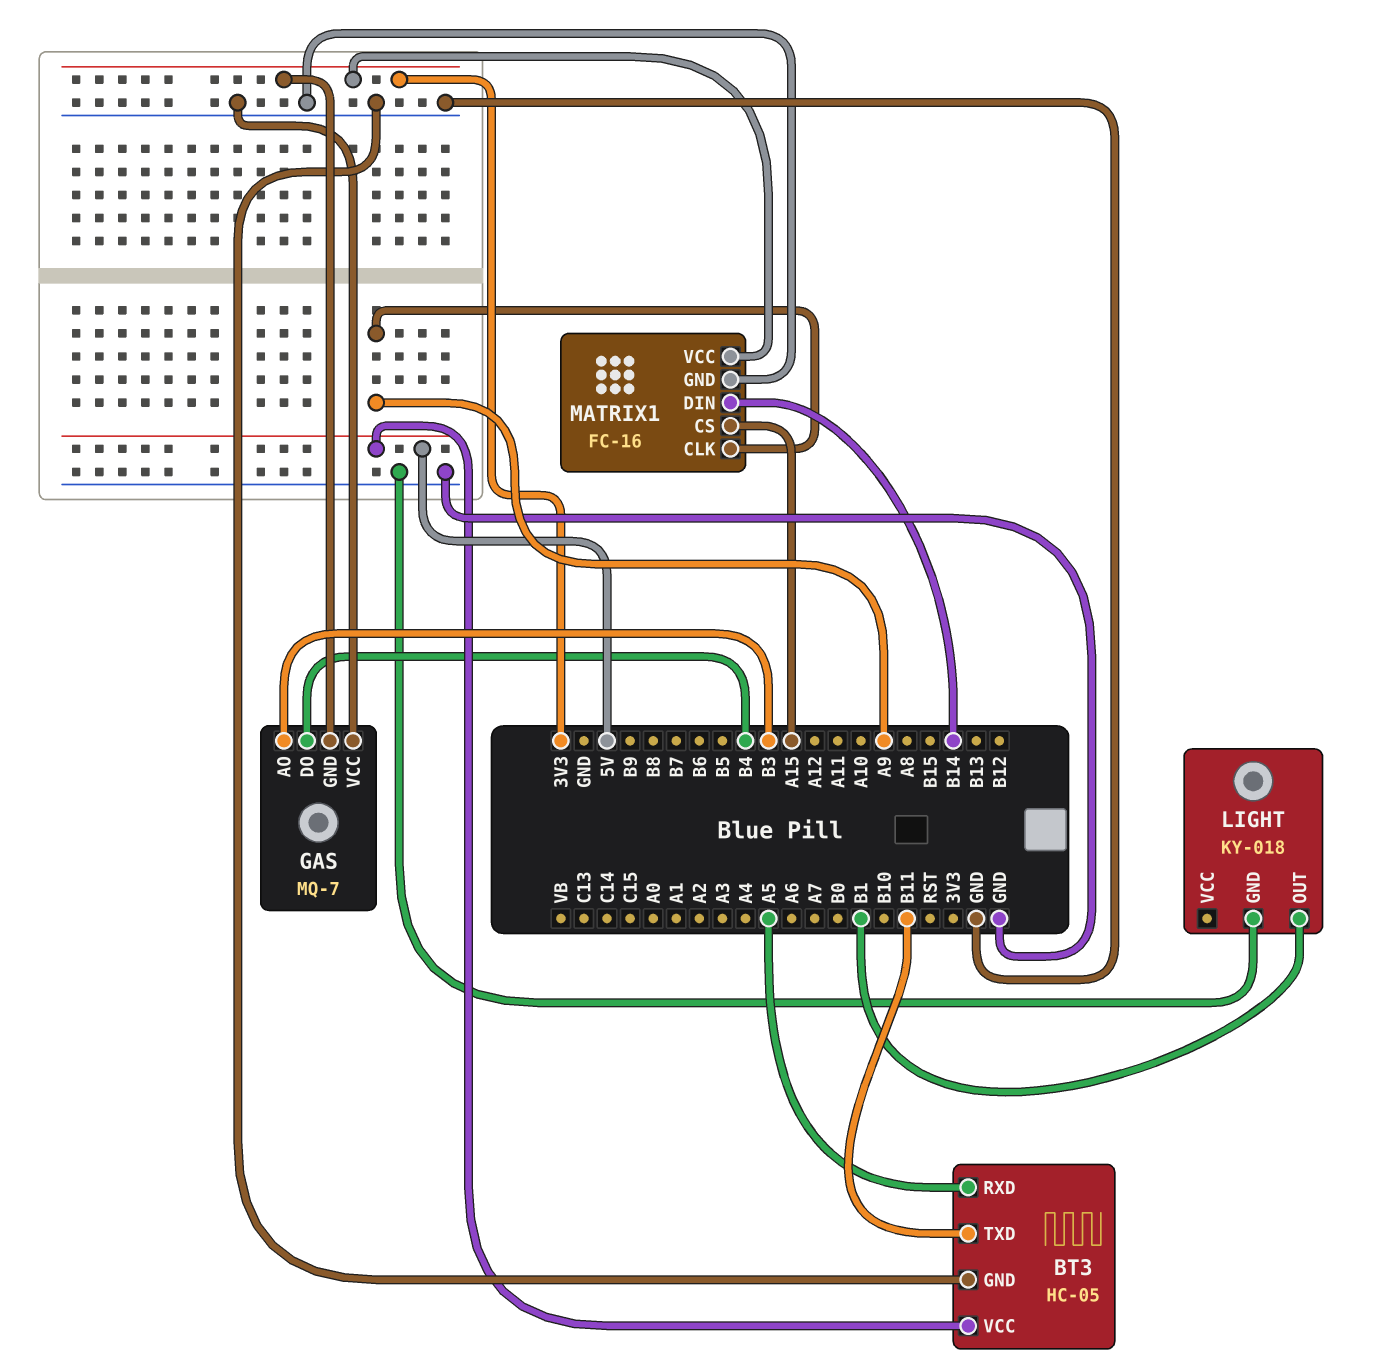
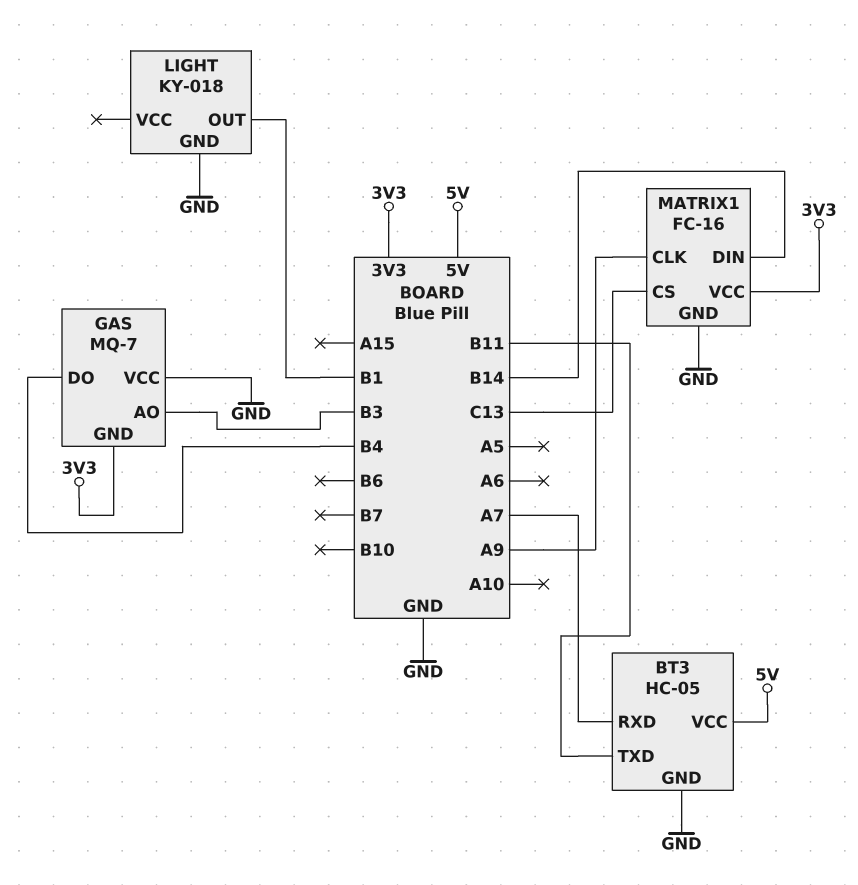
BT3 pin RXD: A5 -> A7
MATRIX1 pin CS: A15 -> C13

